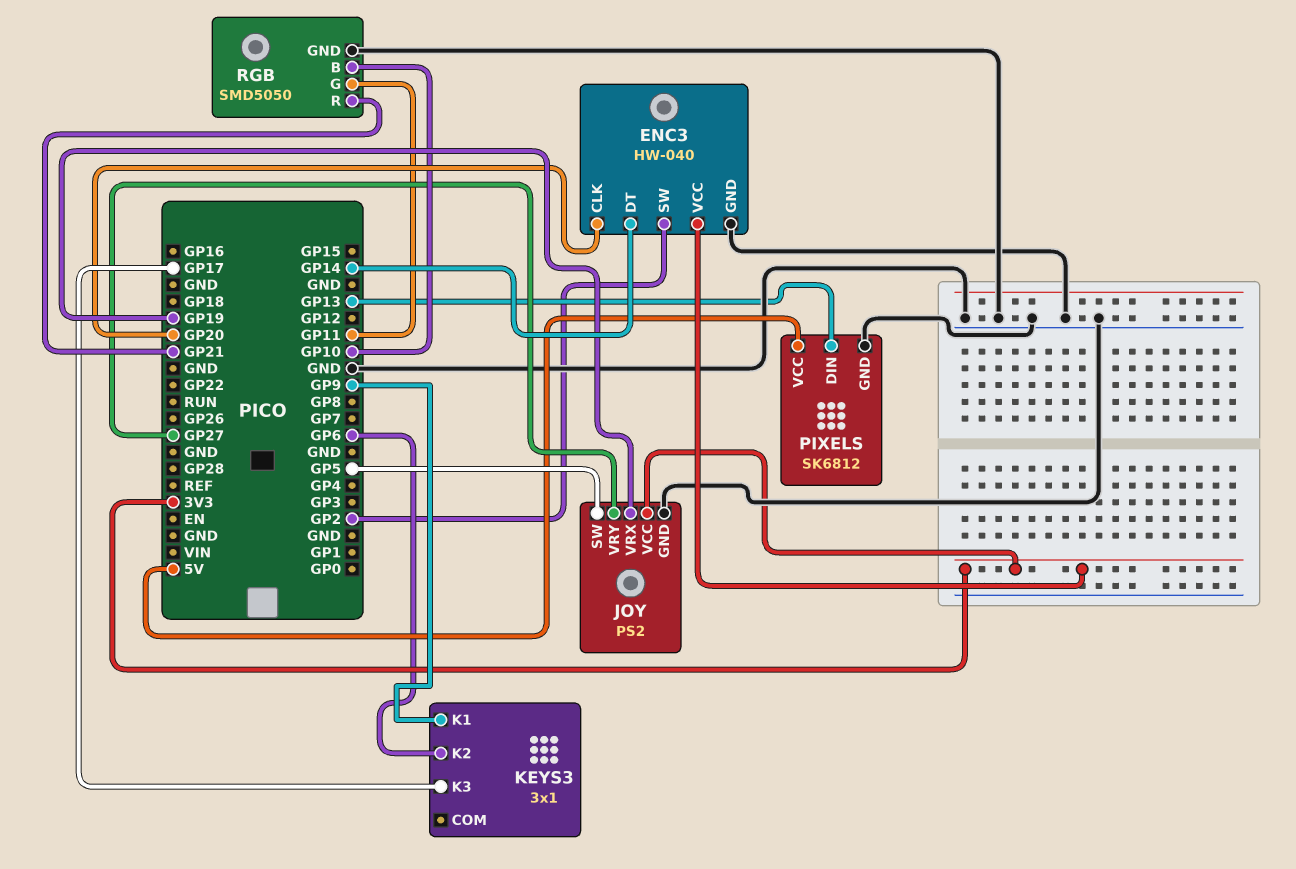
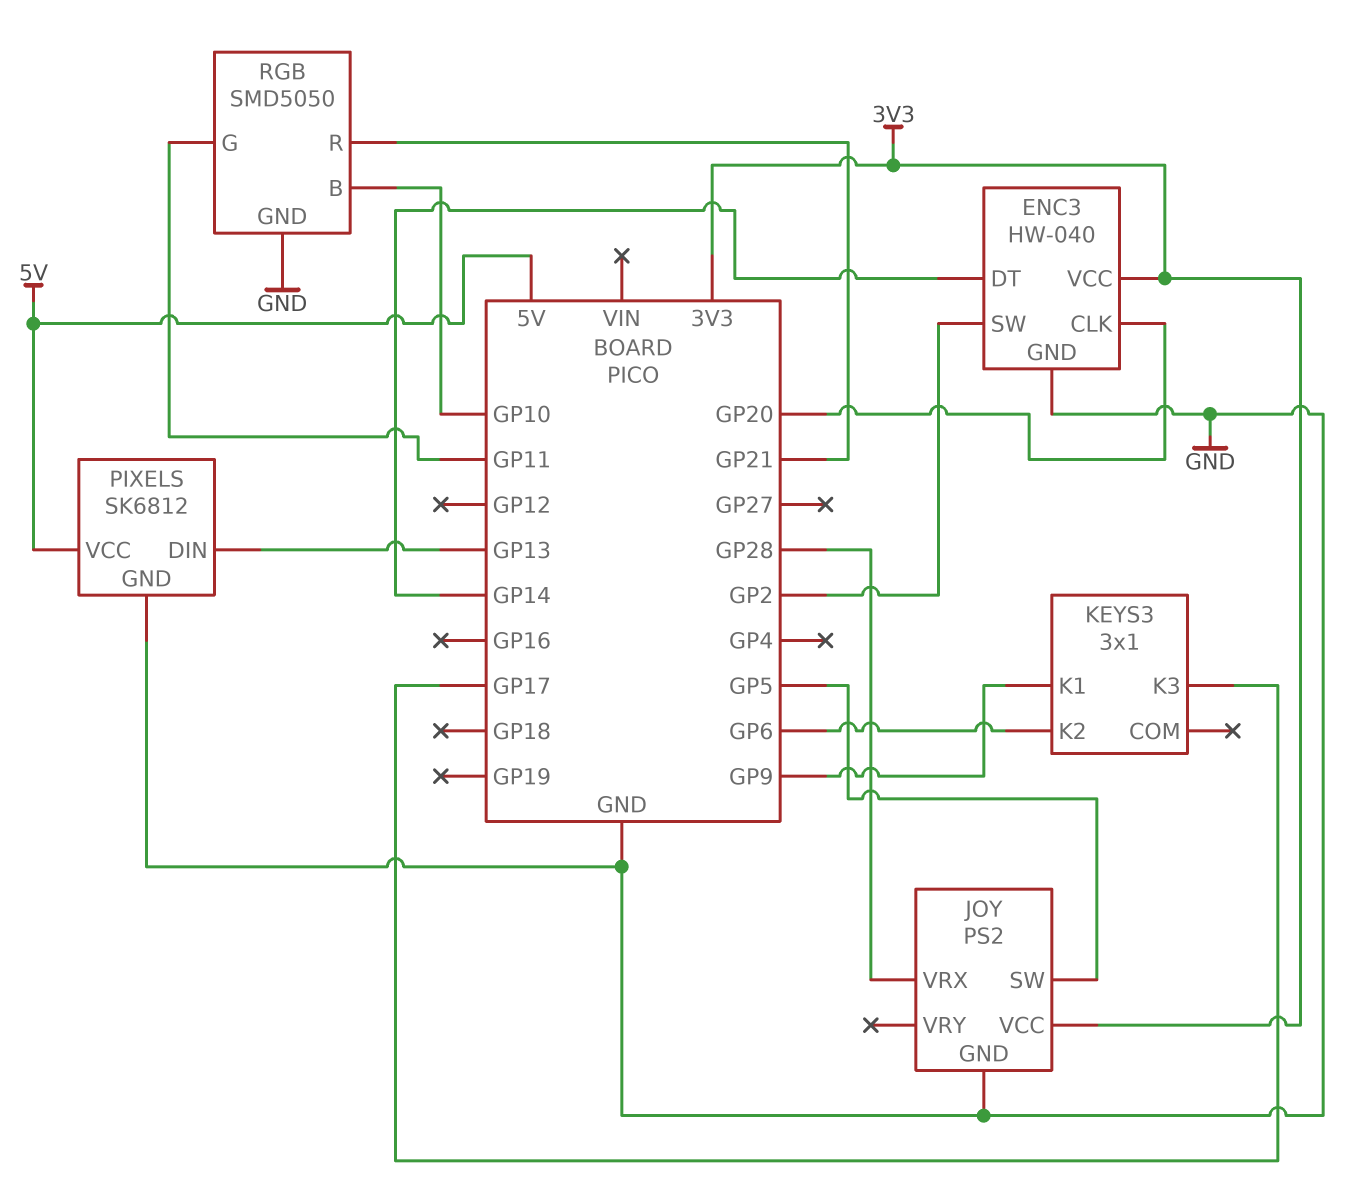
JOY pin VRX: GP19 -> GP28
JOY pin VRY: GP27 -> none

